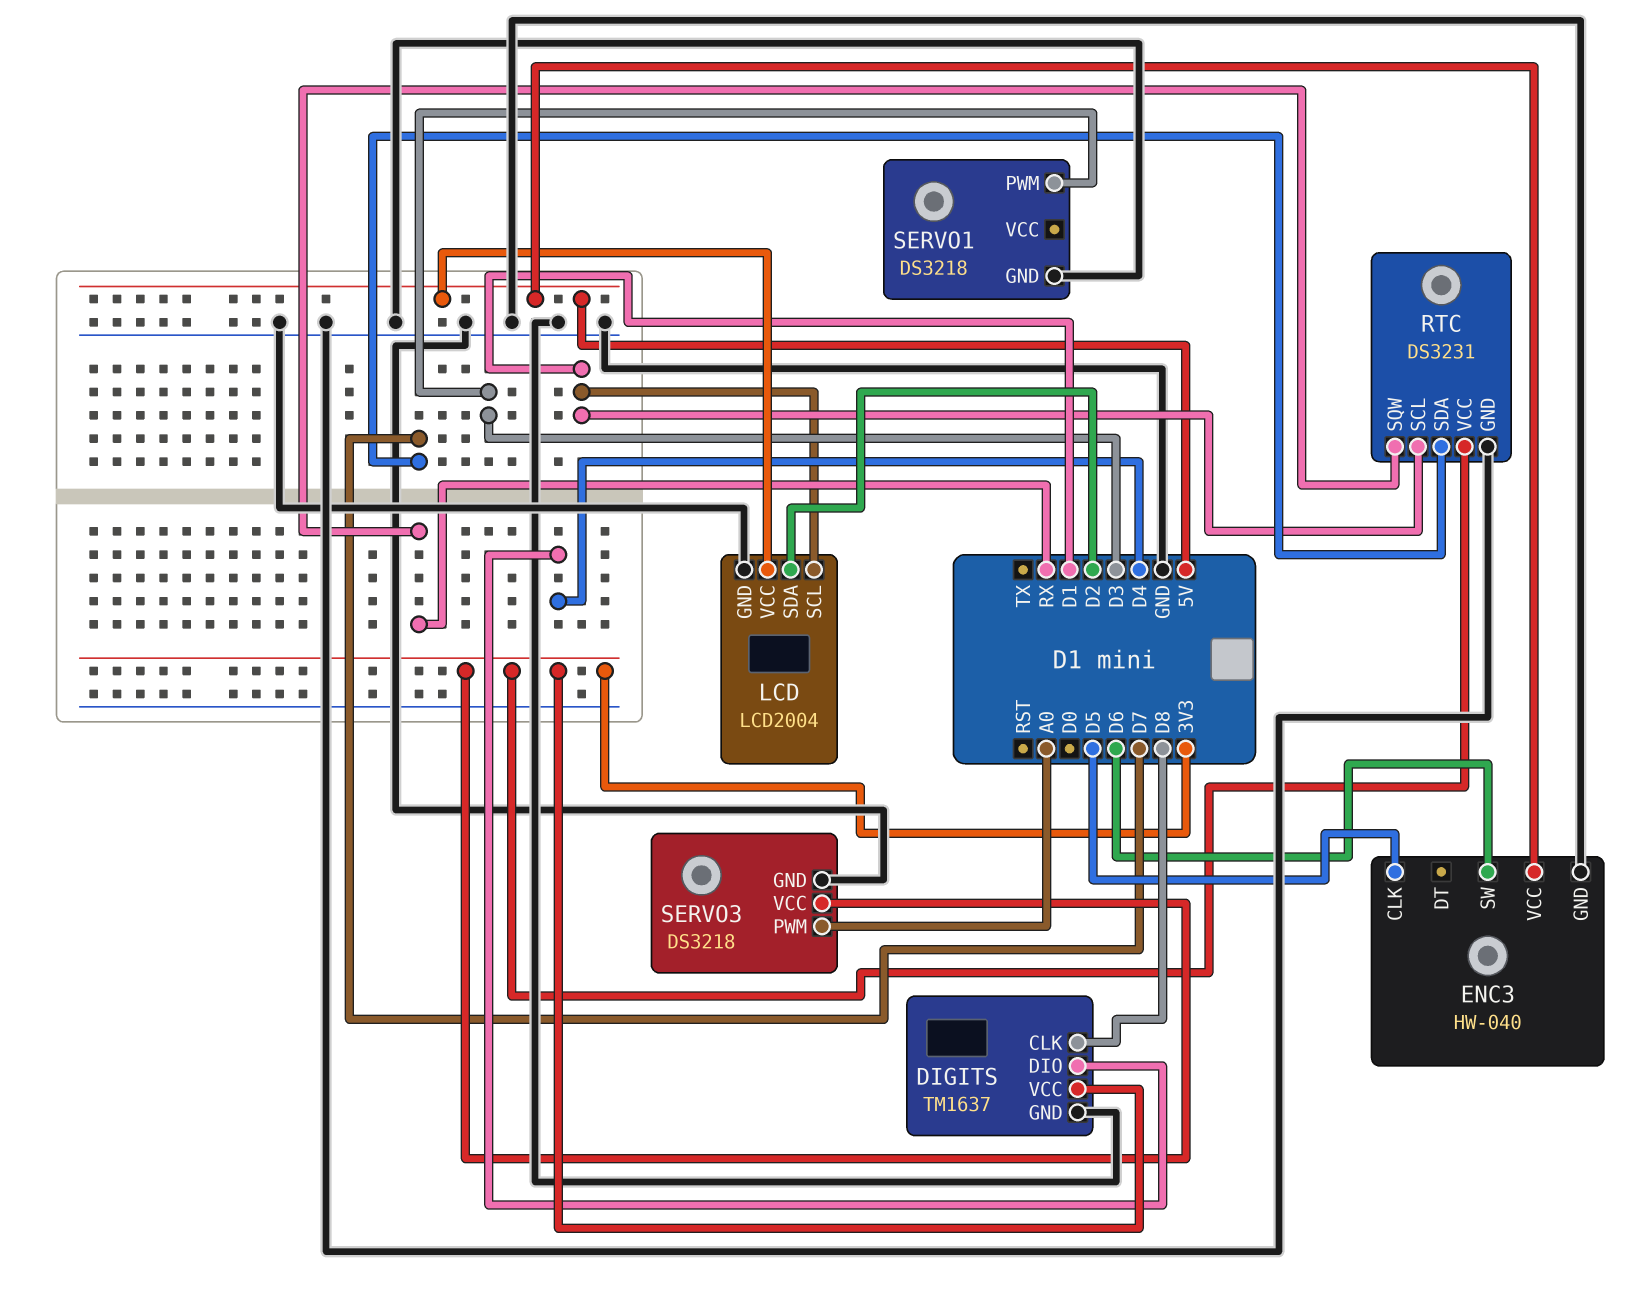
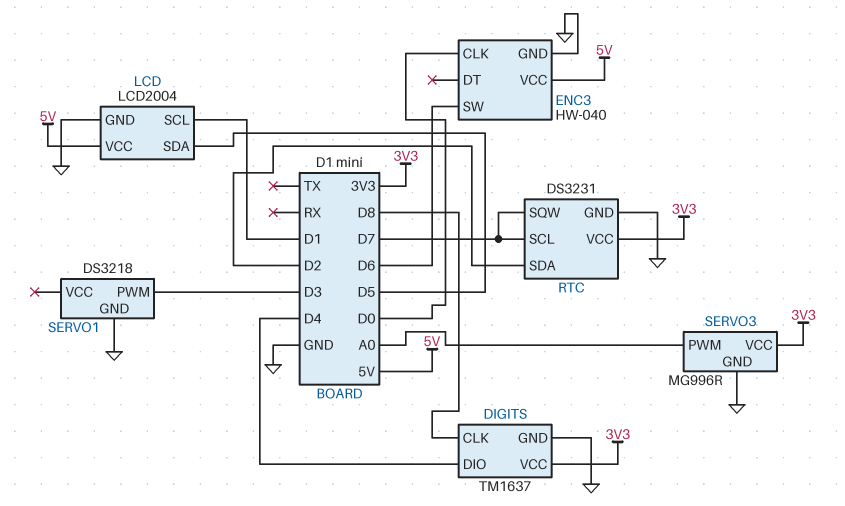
ENC3 pin CLK: D5 -> D0
LCD pin SDA: D2 -> D5
RTC pin SCL: D1 -> D7
RTC pin SDA: D7 -> D2
RTC pin SQW: RX -> D7
SERVO3: DS3218 -> MG996R

